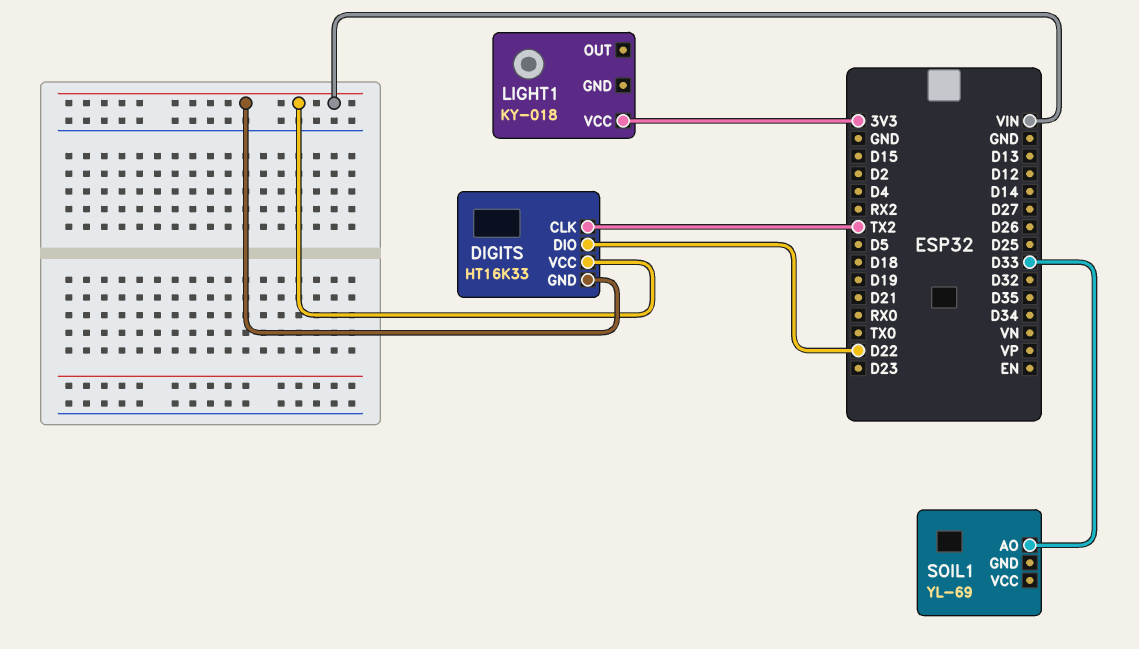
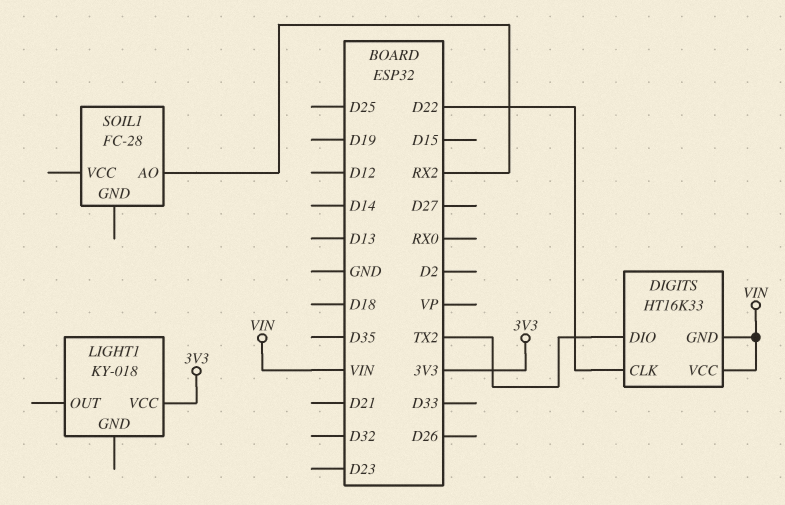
DIGITS pin CLK: TX2 -> D22
DIGITS pin DIO: D22 -> TX2
SOIL1: YL-69 -> FC-28
SOIL1 pin AO: D33 -> RX2

